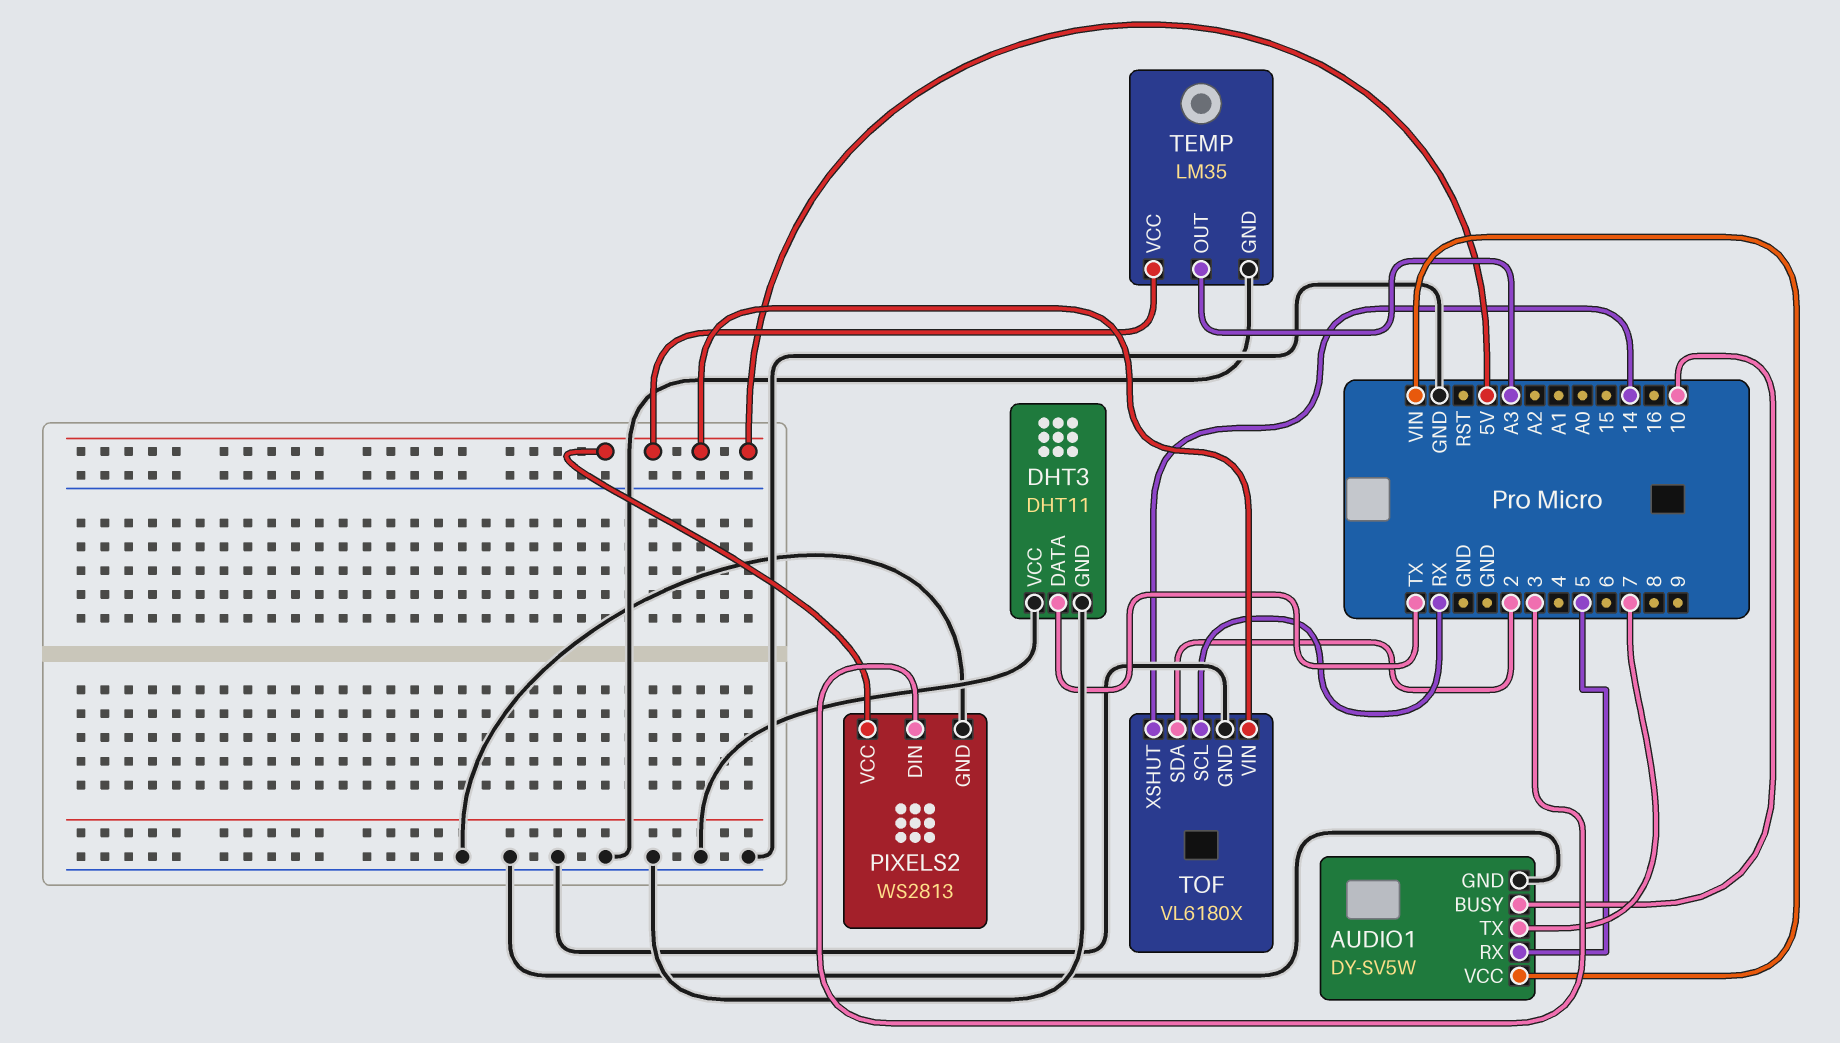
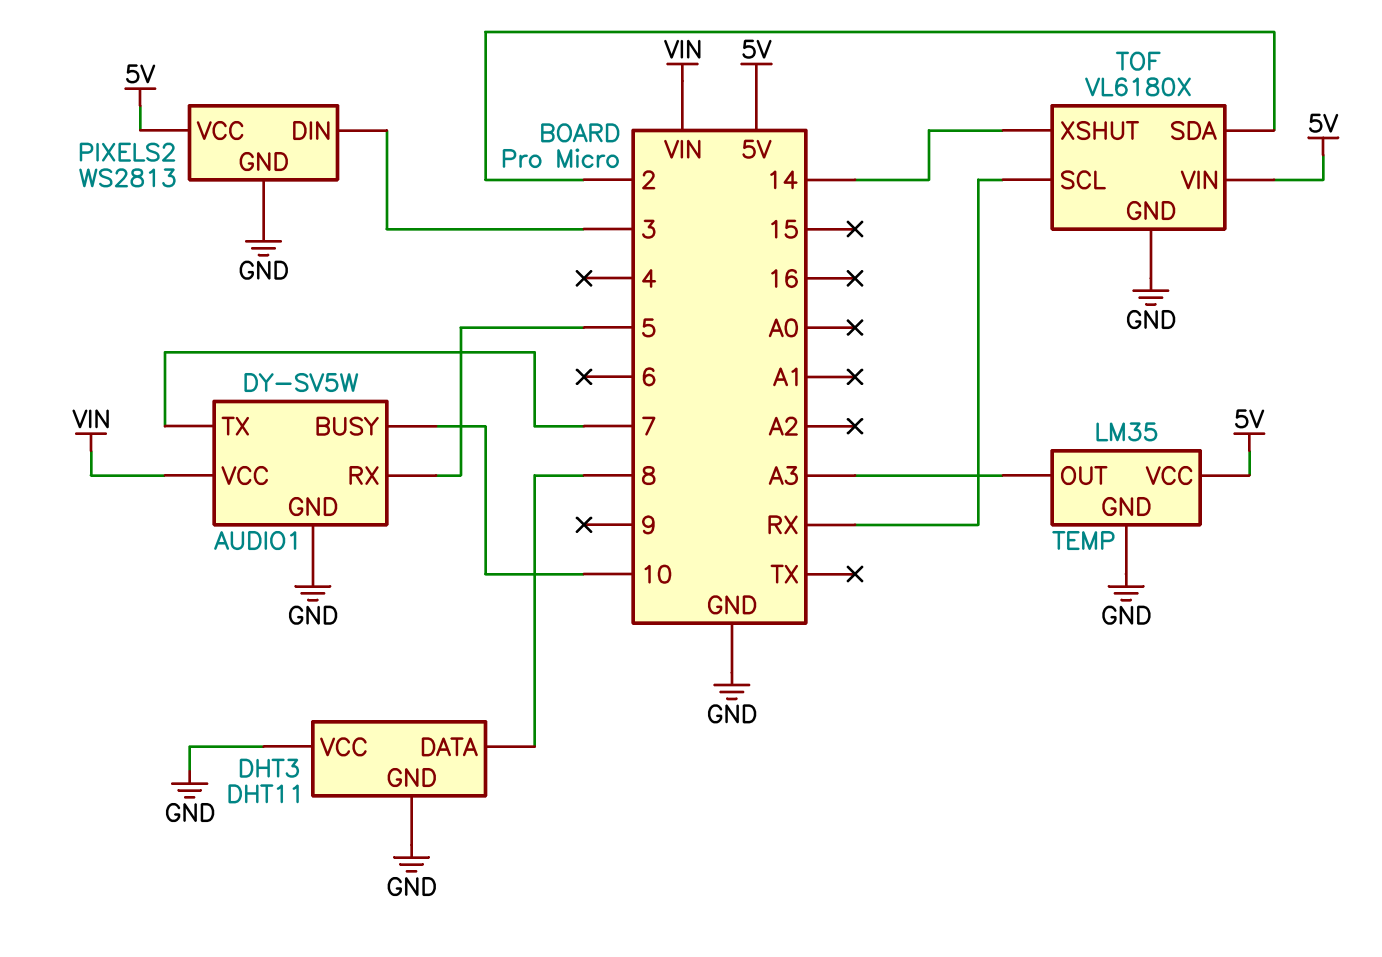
DHT3 pin DATA: TX -> 8

